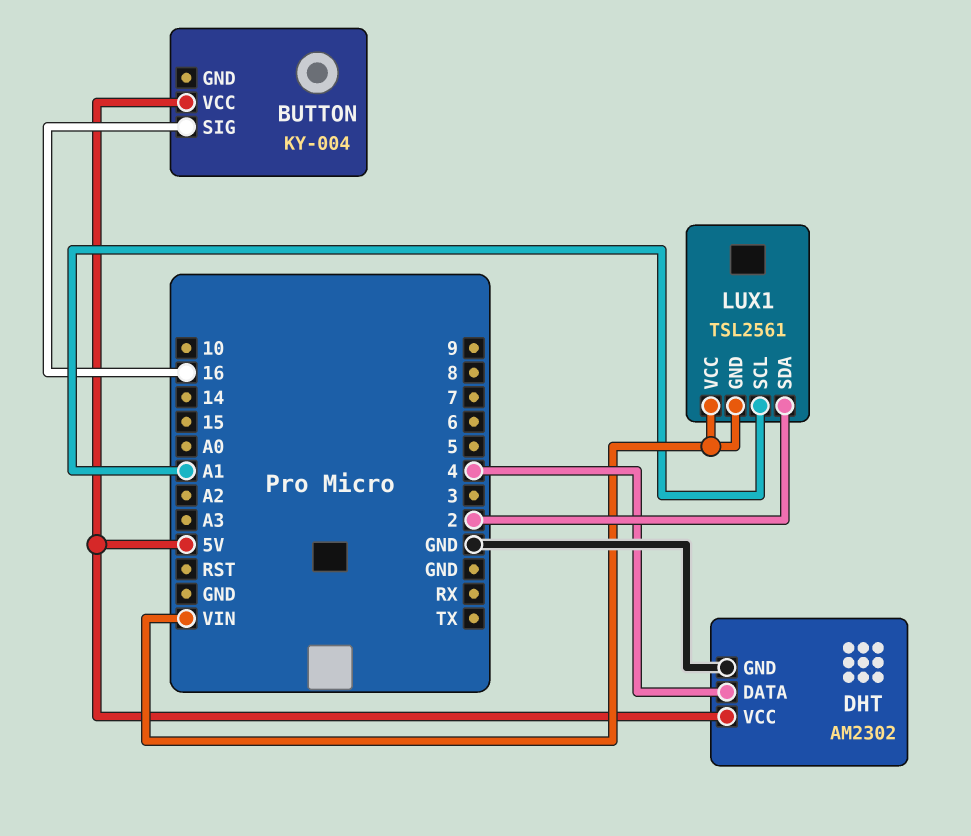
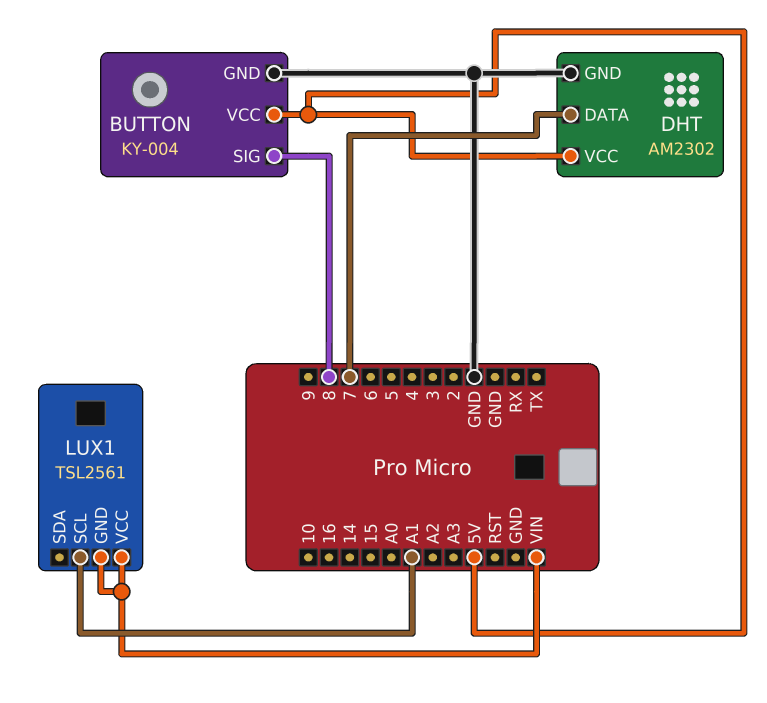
BUTTON pin GND: none -> GND
BUTTON pin SIG: 16 -> 8
DHT pin DATA: 4 -> 7
LUX1 pin SDA: 2 -> none

